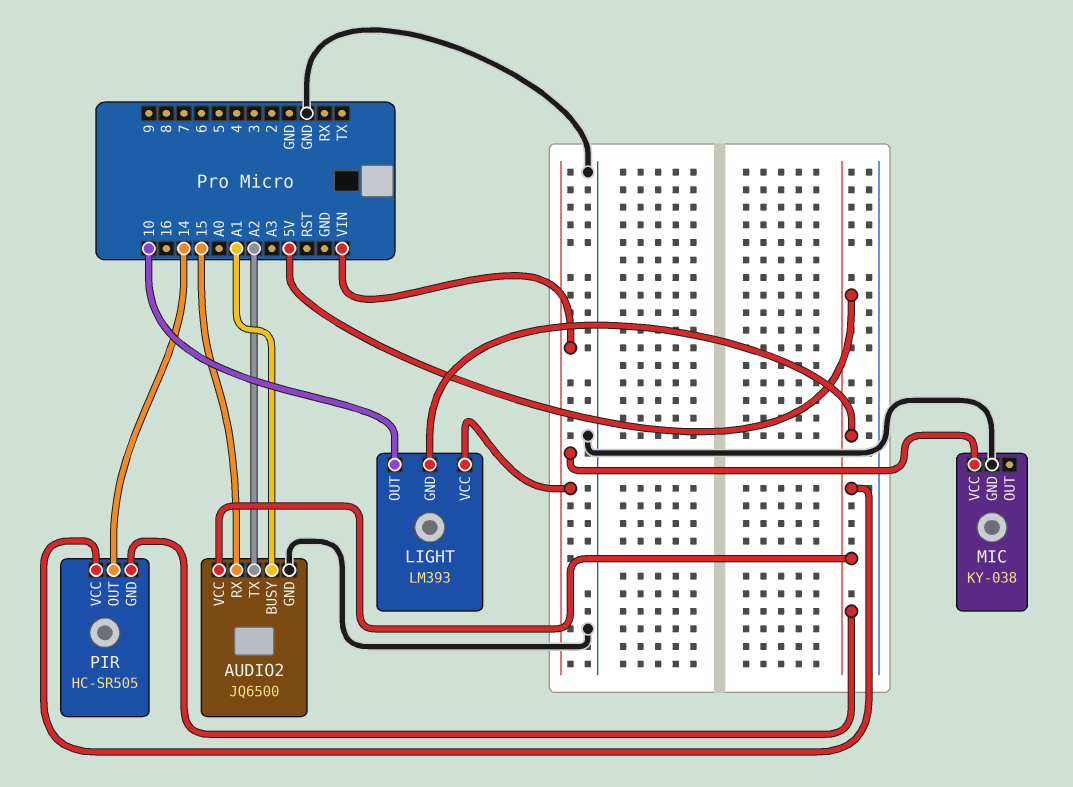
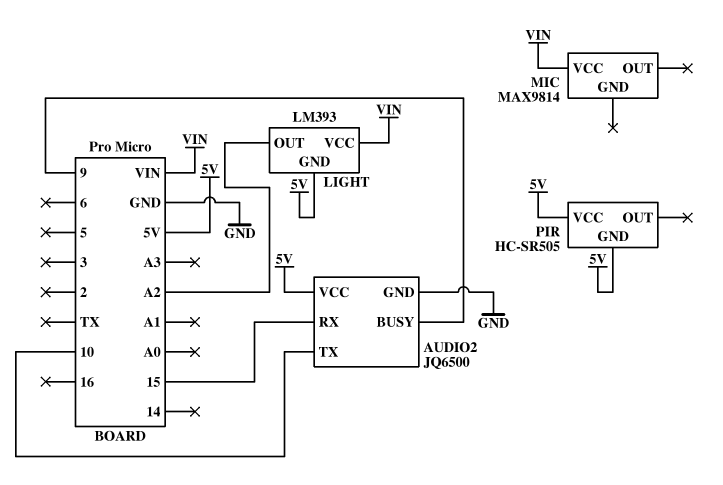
AUDIO2 pin BUSY: A1 -> 9
AUDIO2 pin TX: A2 -> 10
LIGHT pin OUT: 10 -> A2
MIC: KY-038 -> MAX9814
MIC pin GND: GND -> none
PIR pin OUT: 14 -> none

